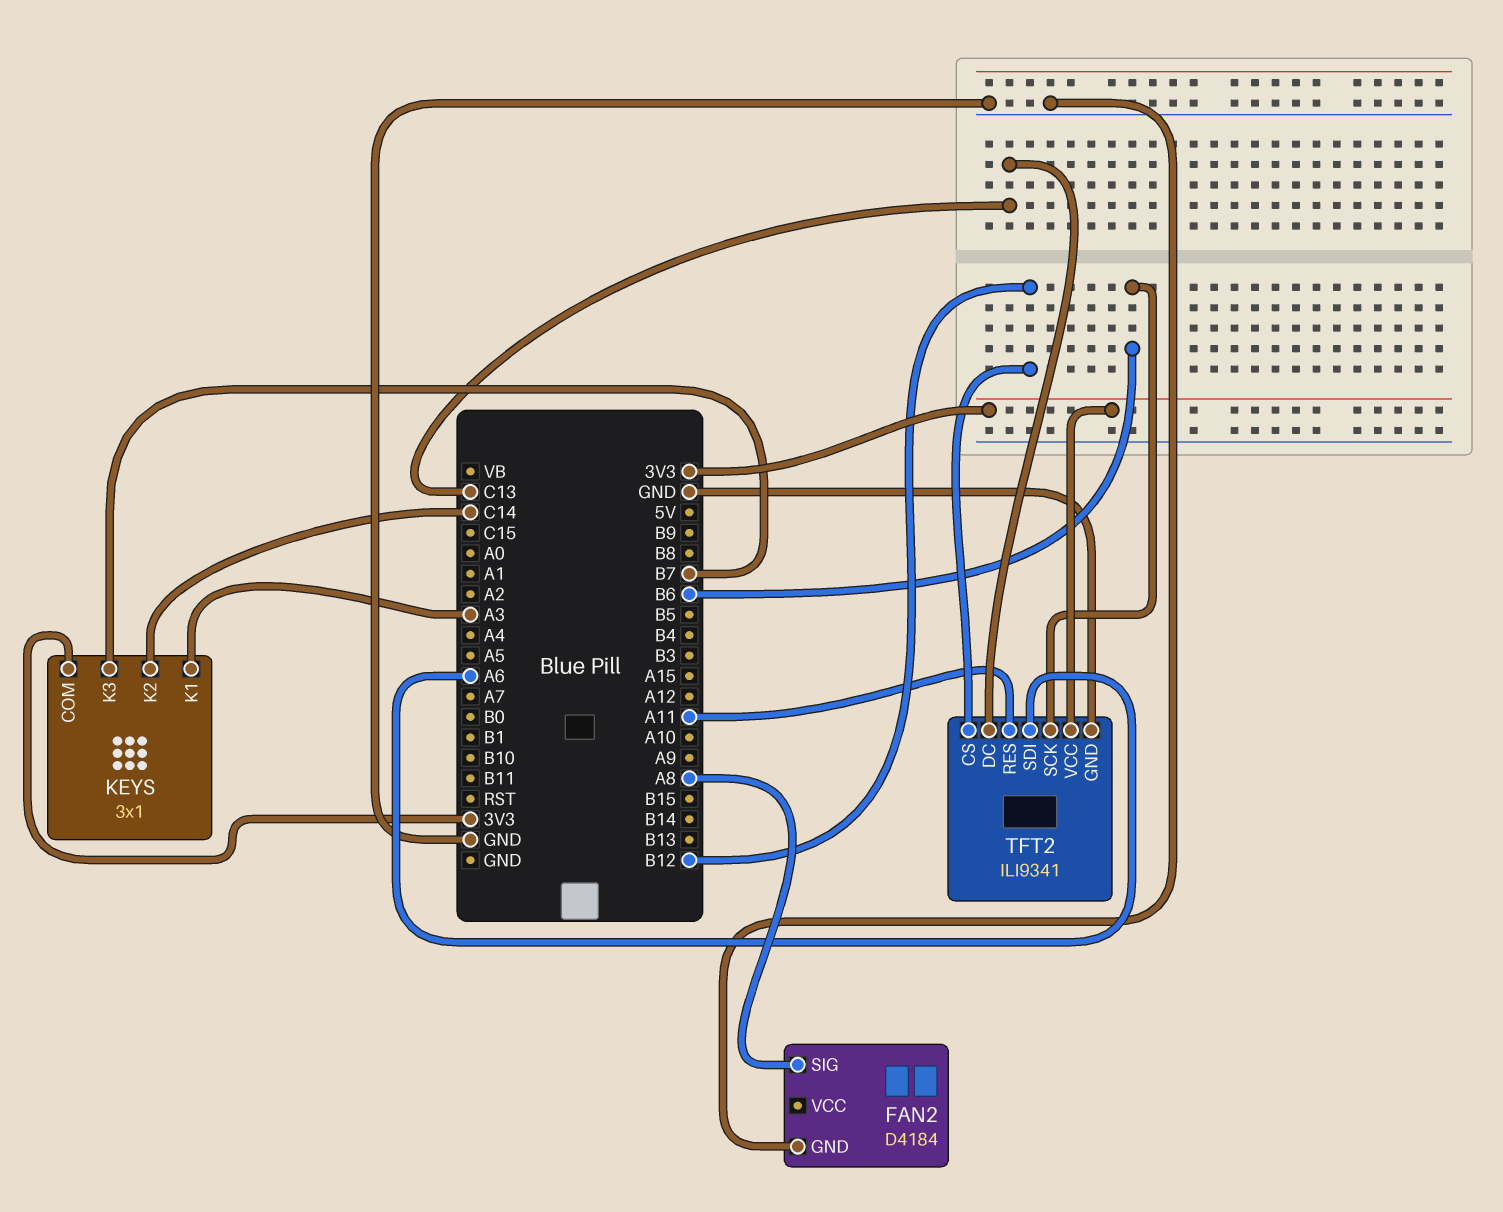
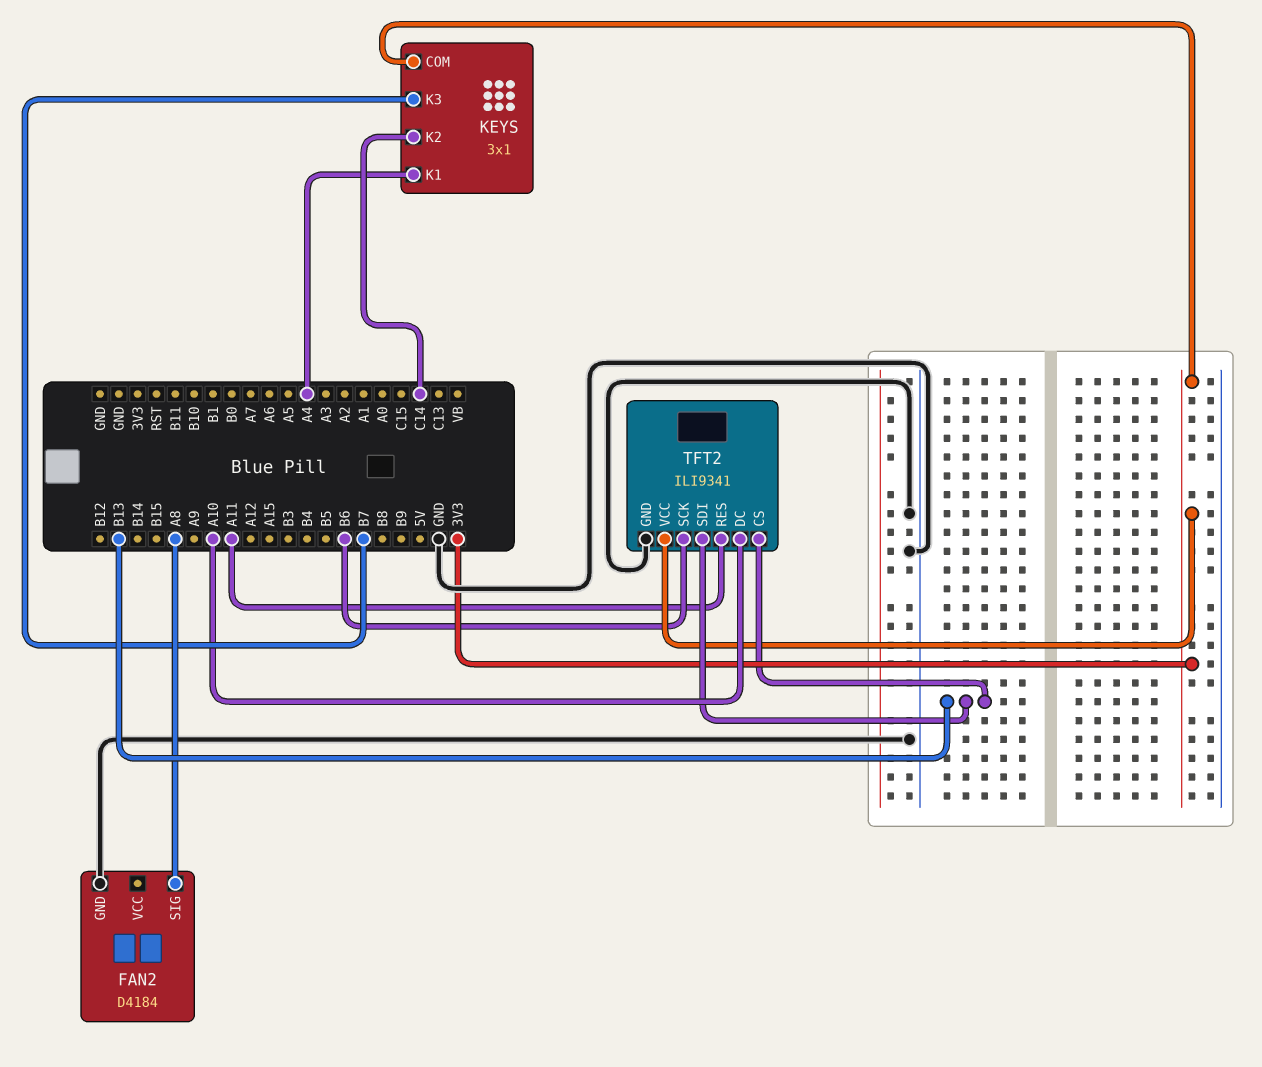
KEYS pin K1: A3 -> A4
TFT2 pin CS: B12 -> B13
TFT2 pin DC: C13 -> A10
TFT2 pin SDI: A6 -> B13

